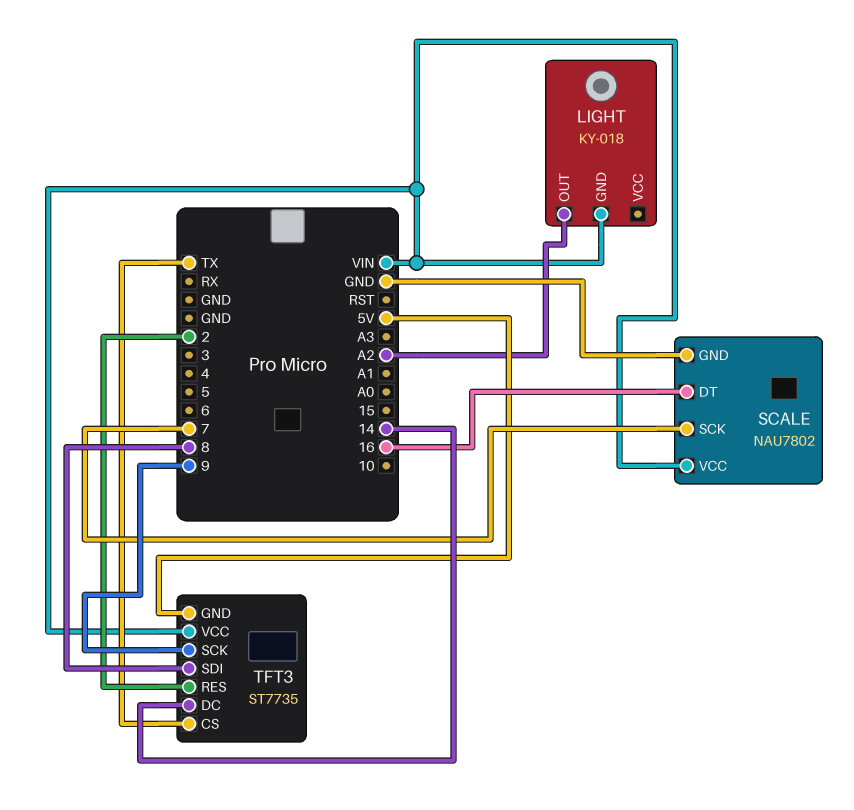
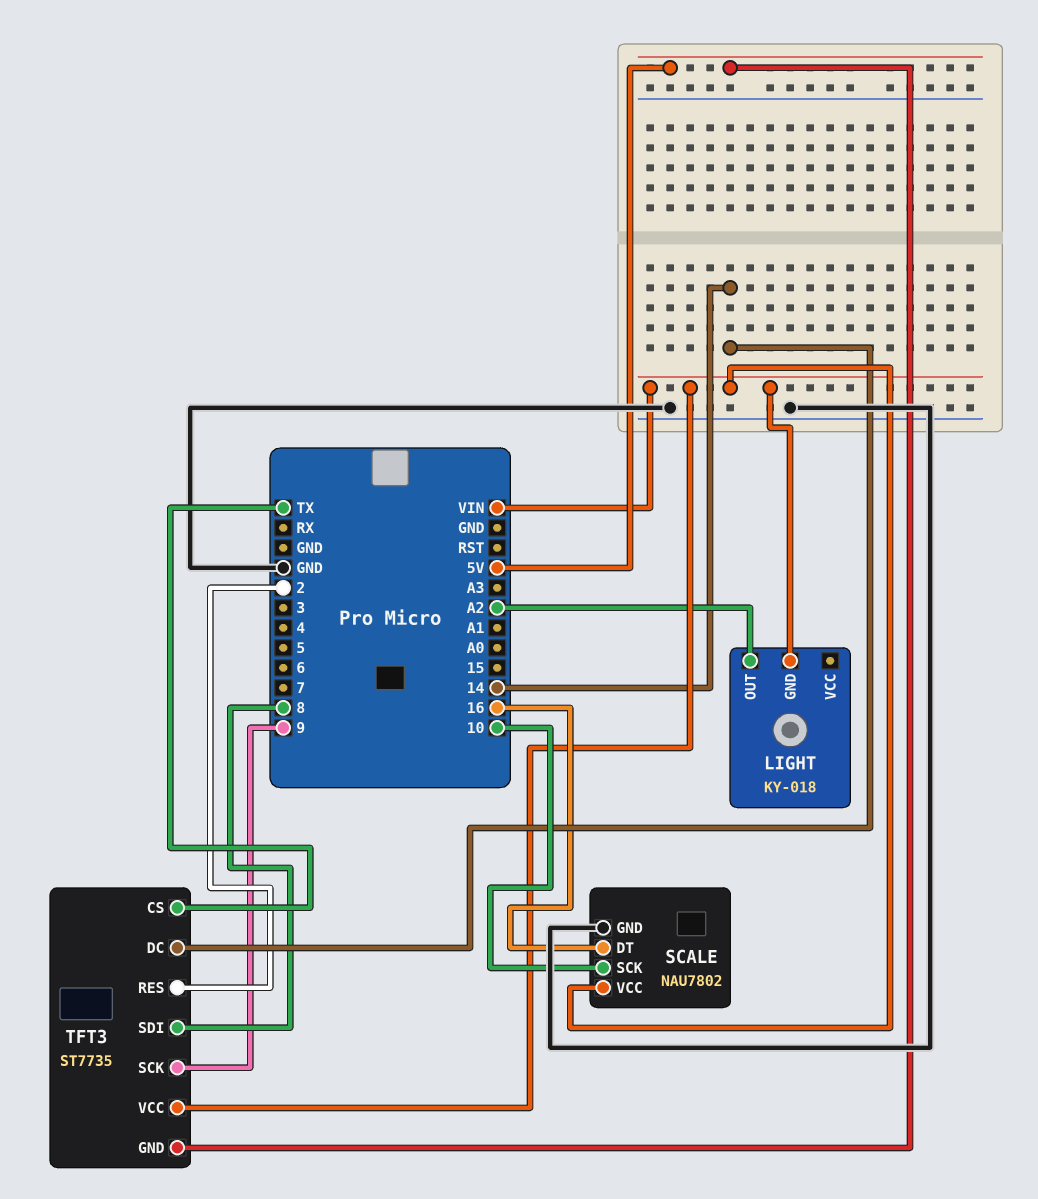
SCALE pin SCK: 7 -> 10

